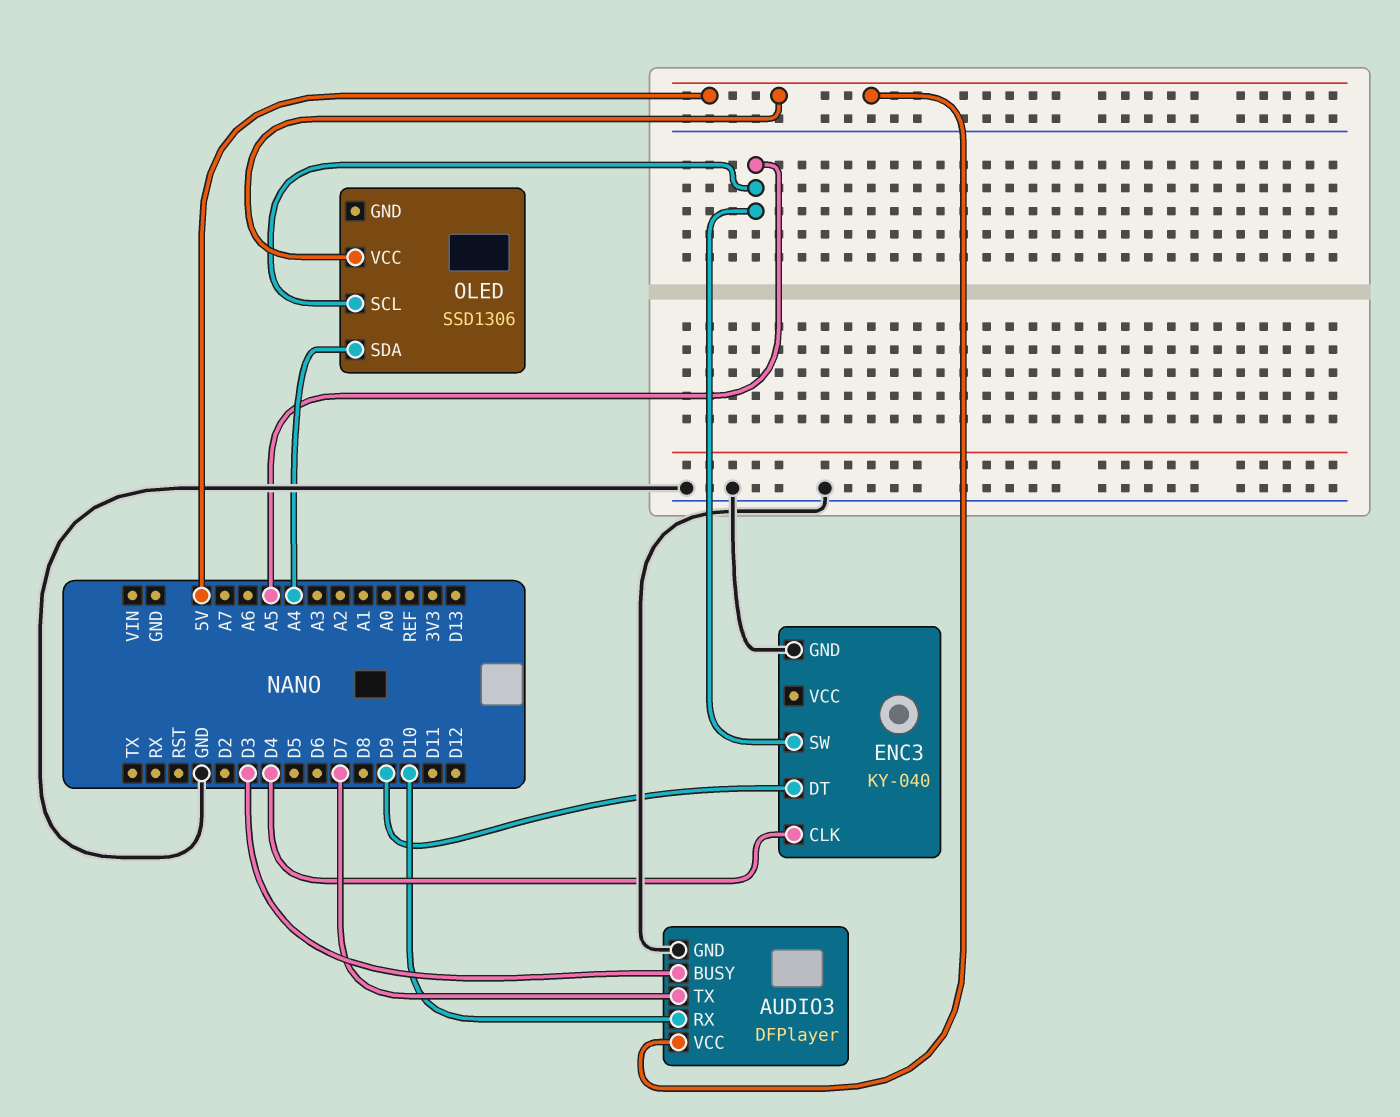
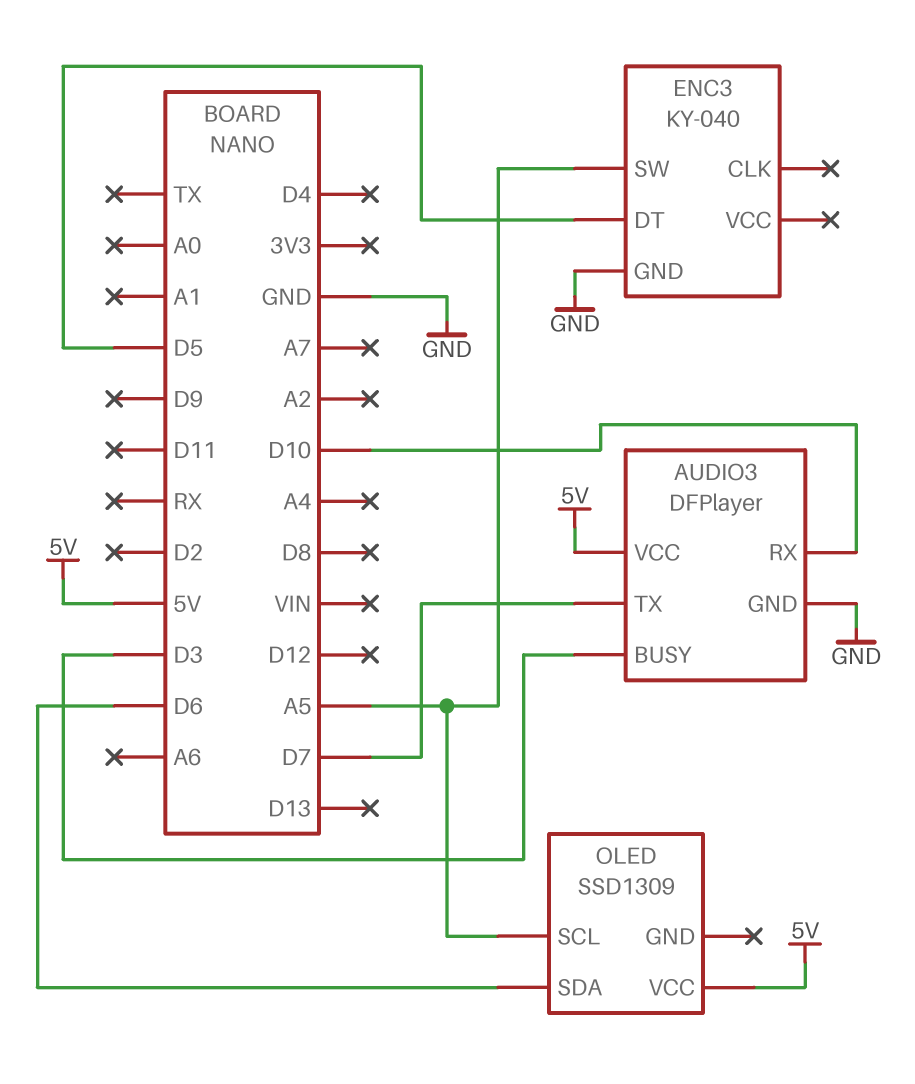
ENC3 pin CLK: D4 -> none
ENC3 pin DT: D9 -> D5
OLED: SSD1306 -> SSD1309
OLED pin SDA: A4 -> D6

